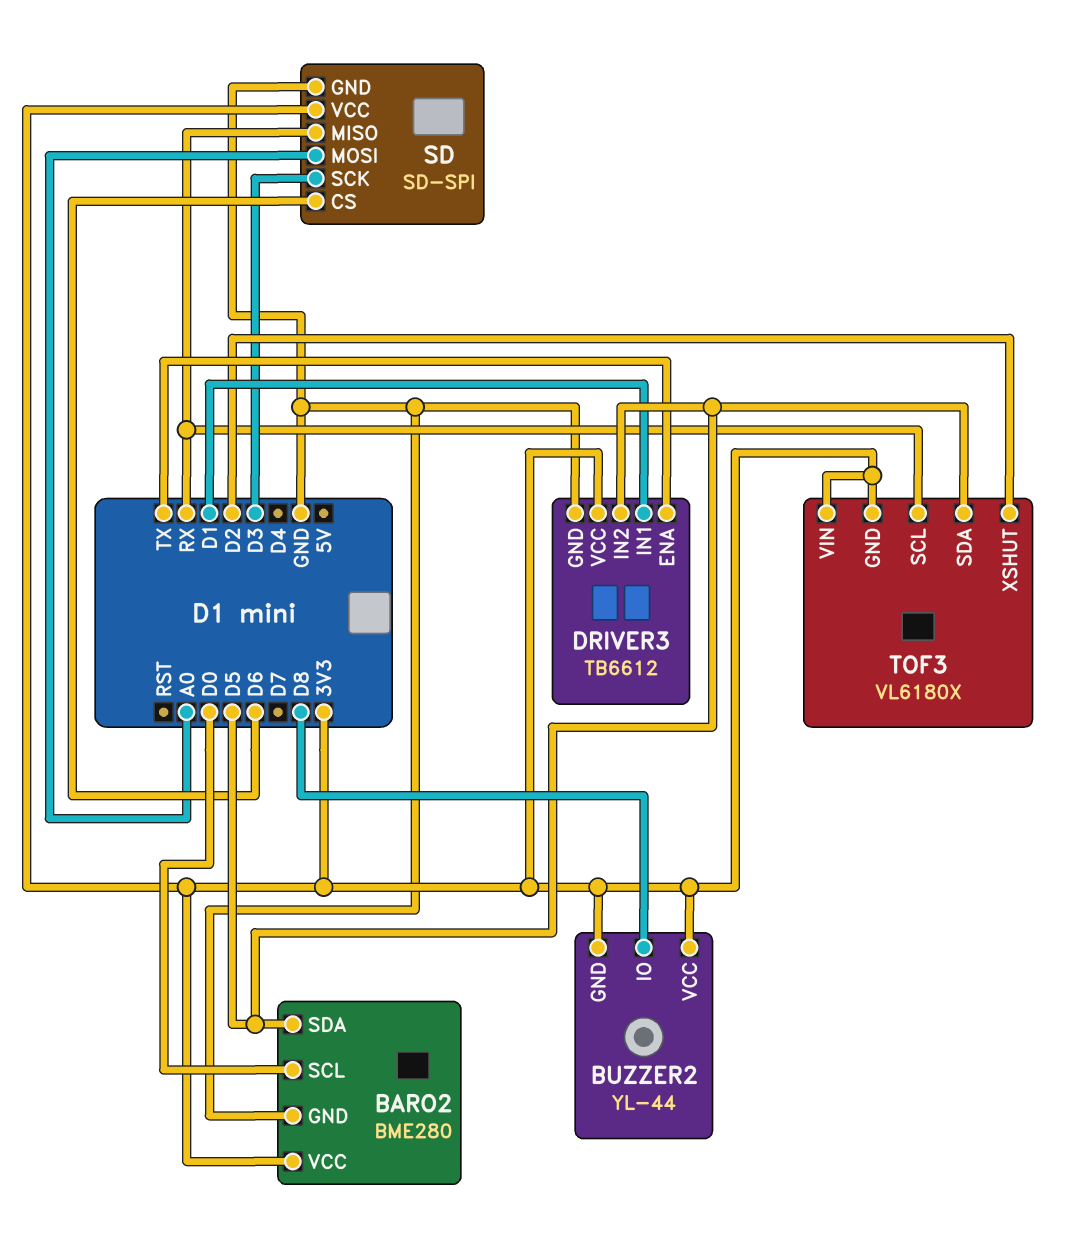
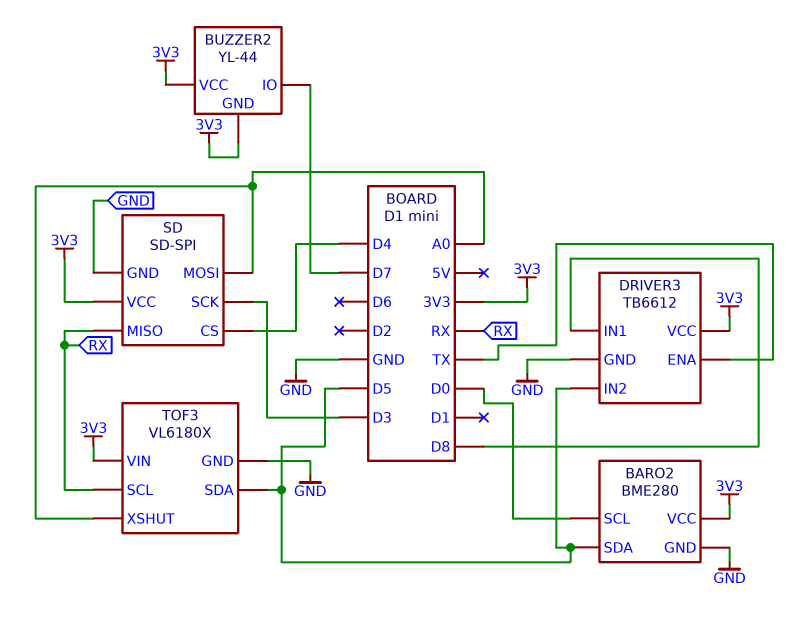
BUZZER2 pin IO: D8 -> D7
DRIVER3 pin IN1: D1 -> D8
SD pin CS: D6 -> D4
TOF3 pin GND: 3V3 -> GND
TOF3 pin XSHUT: D2 -> A0

